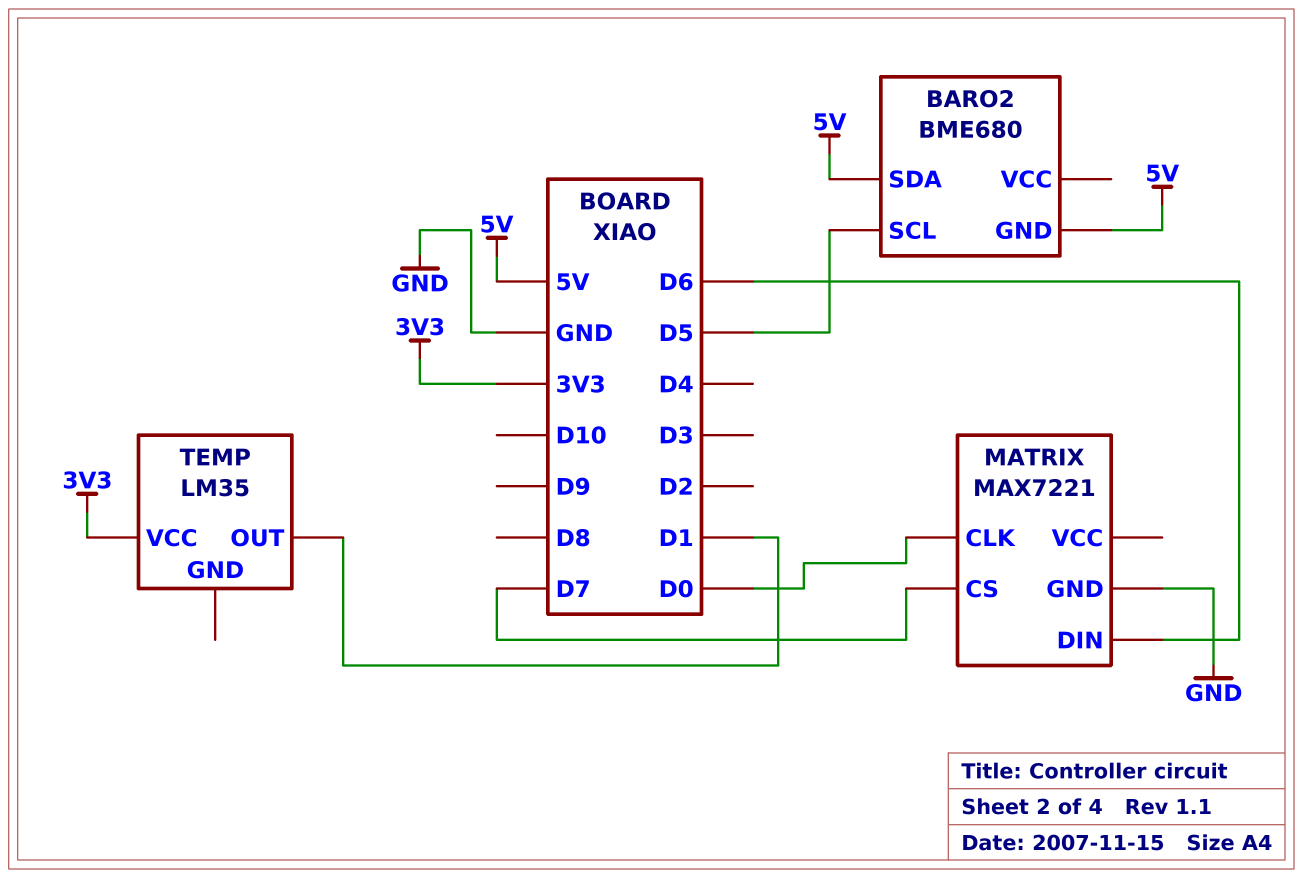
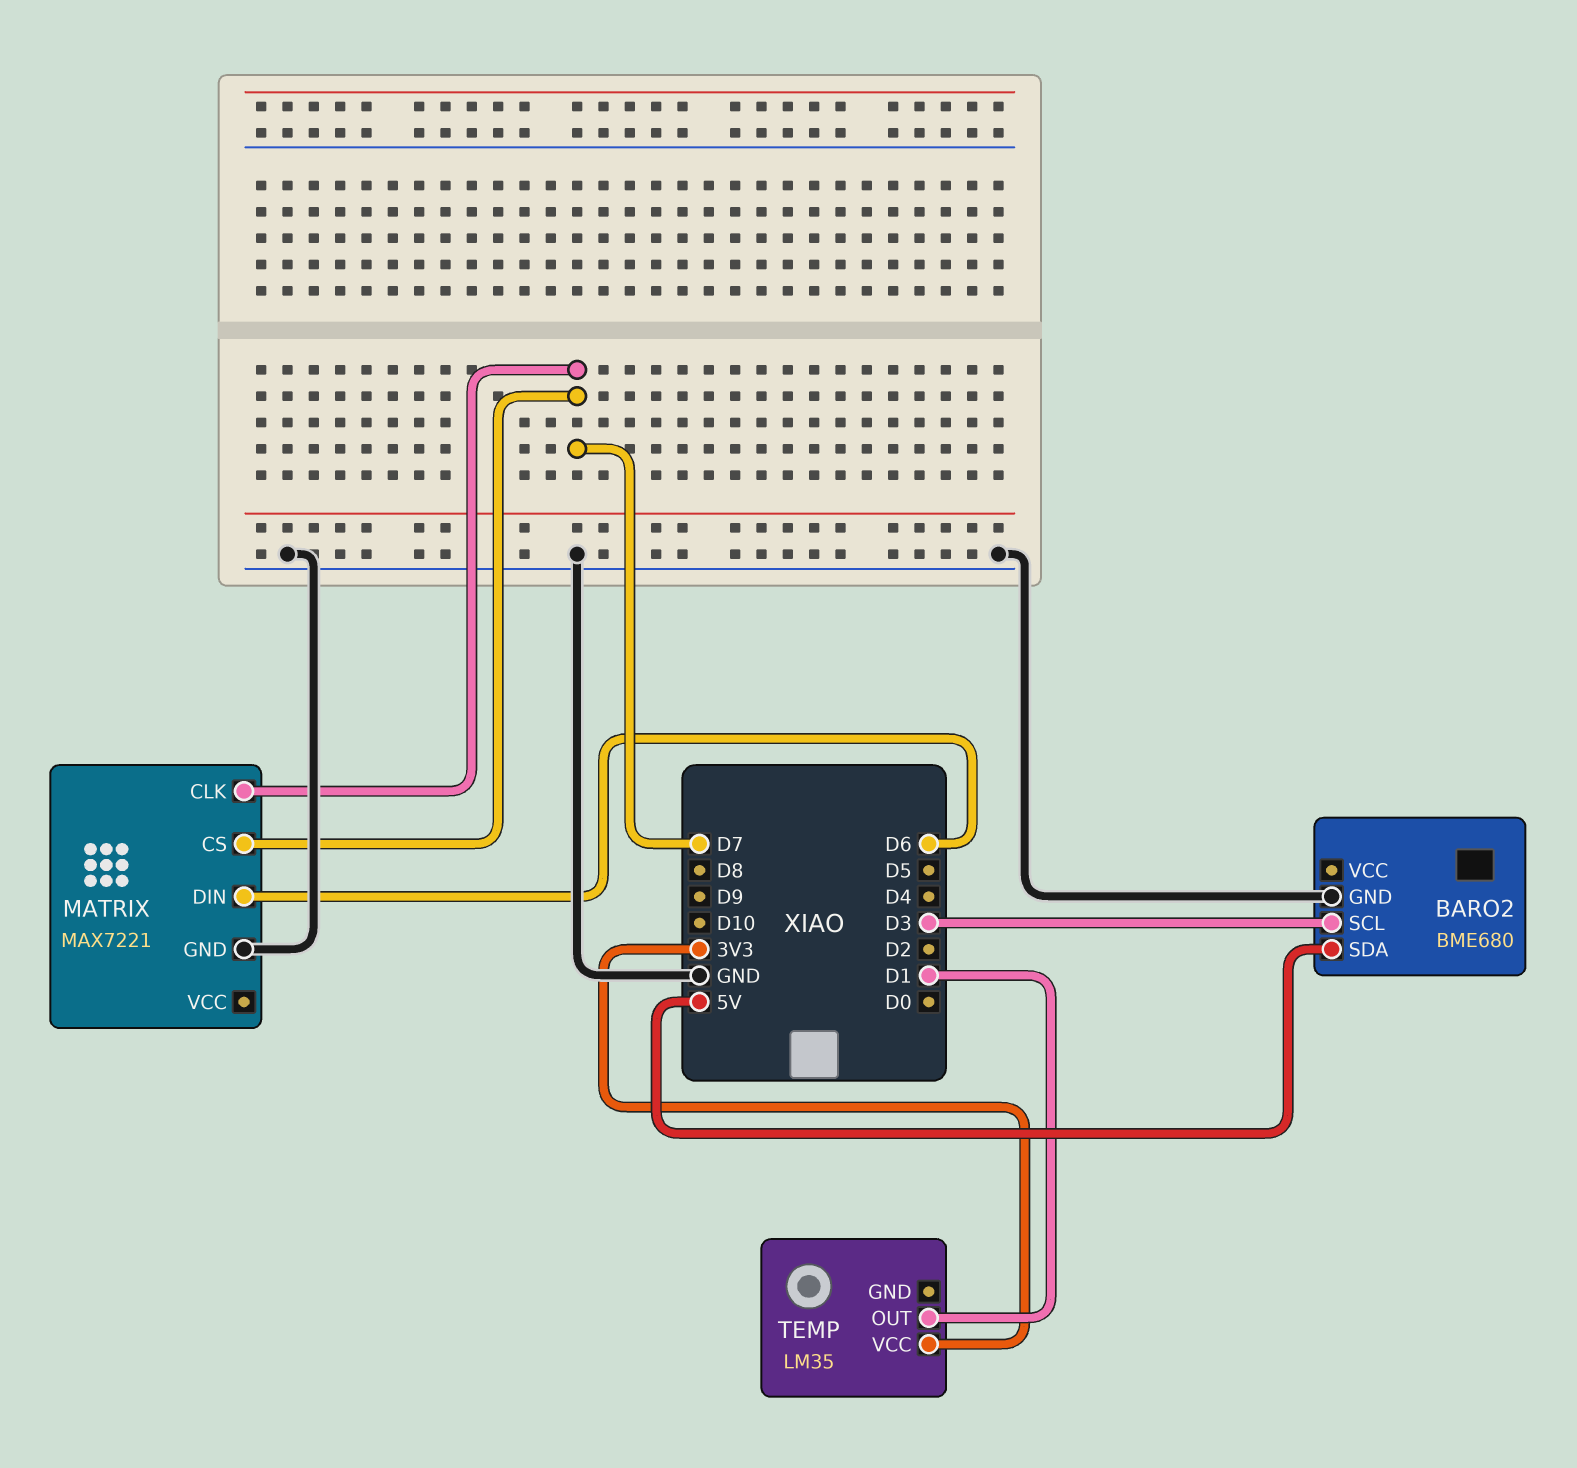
BARO2 pin GND: 5V -> GND
BARO2 pin SCL: D5 -> D3
MATRIX pin CLK: D0 -> D7

